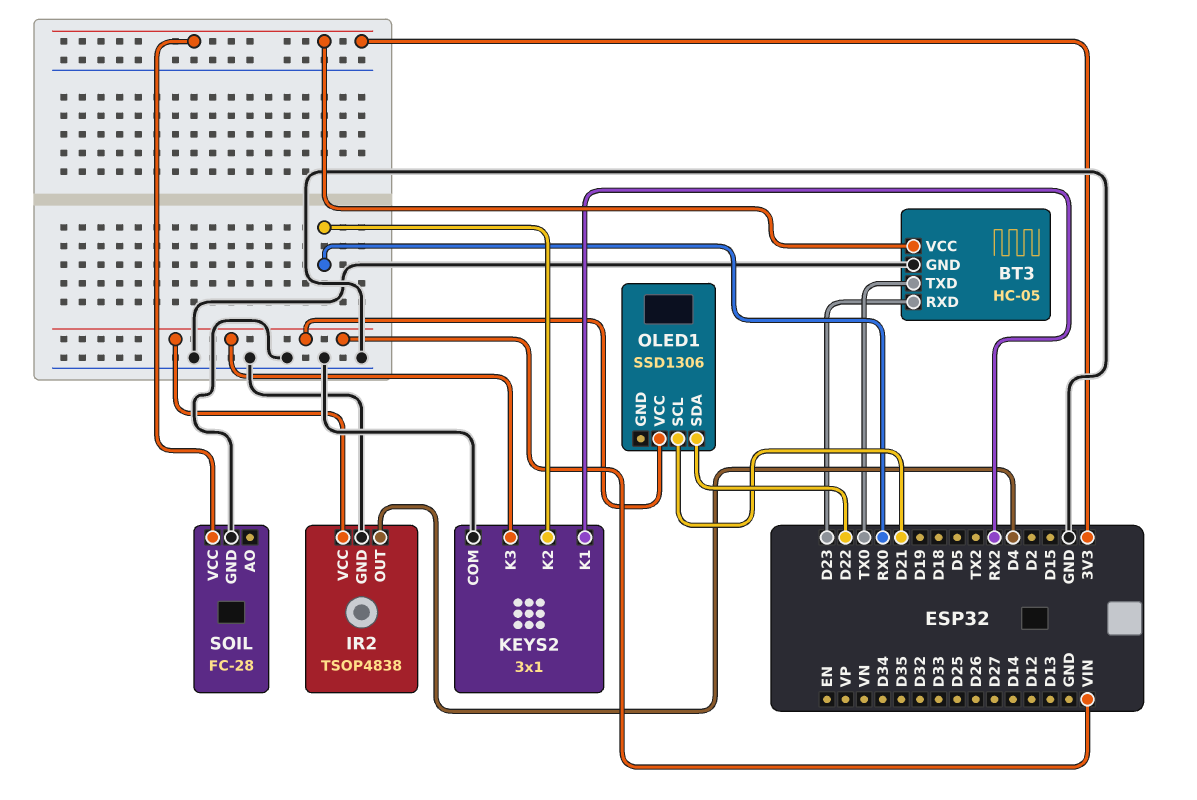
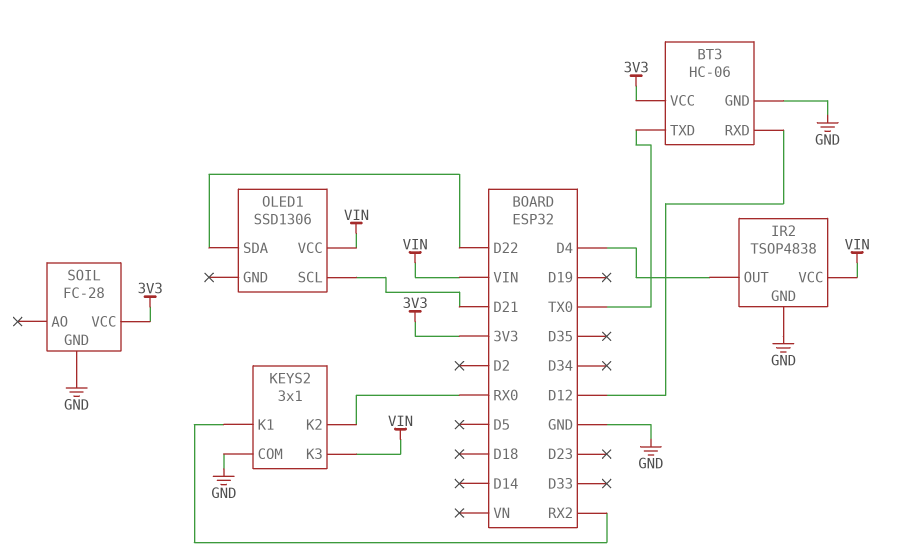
BT3: HC-05 -> HC-06
BT3 pin RXD: D23 -> D12

